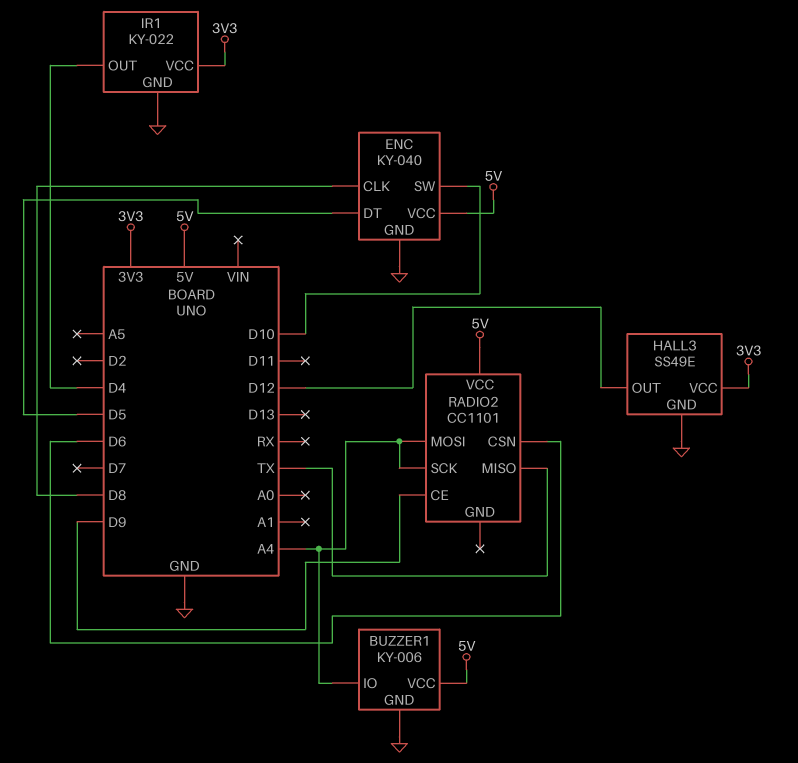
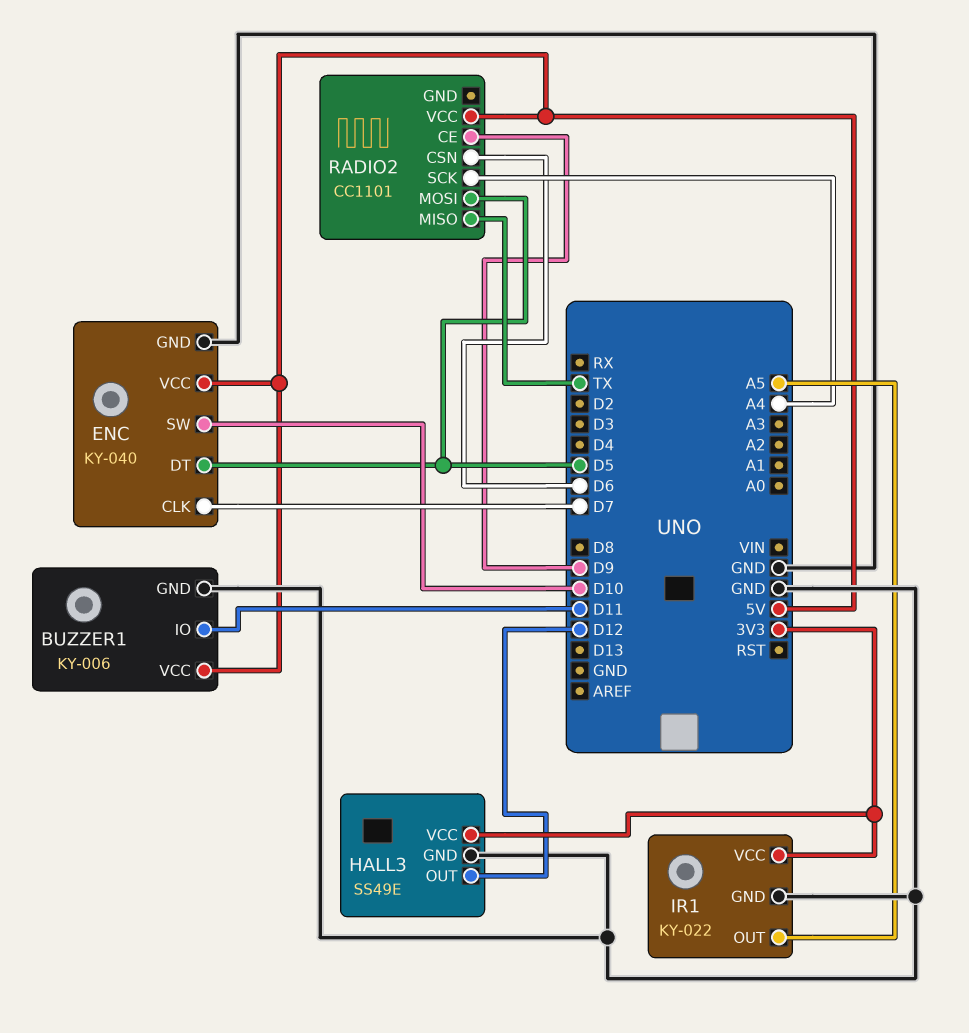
BUZZER1 pin IO: A4 -> D11
ENC pin CLK: D8 -> D7
IR1 pin OUT: D4 -> A5
RADIO2 pin MOSI: A4 -> D5

